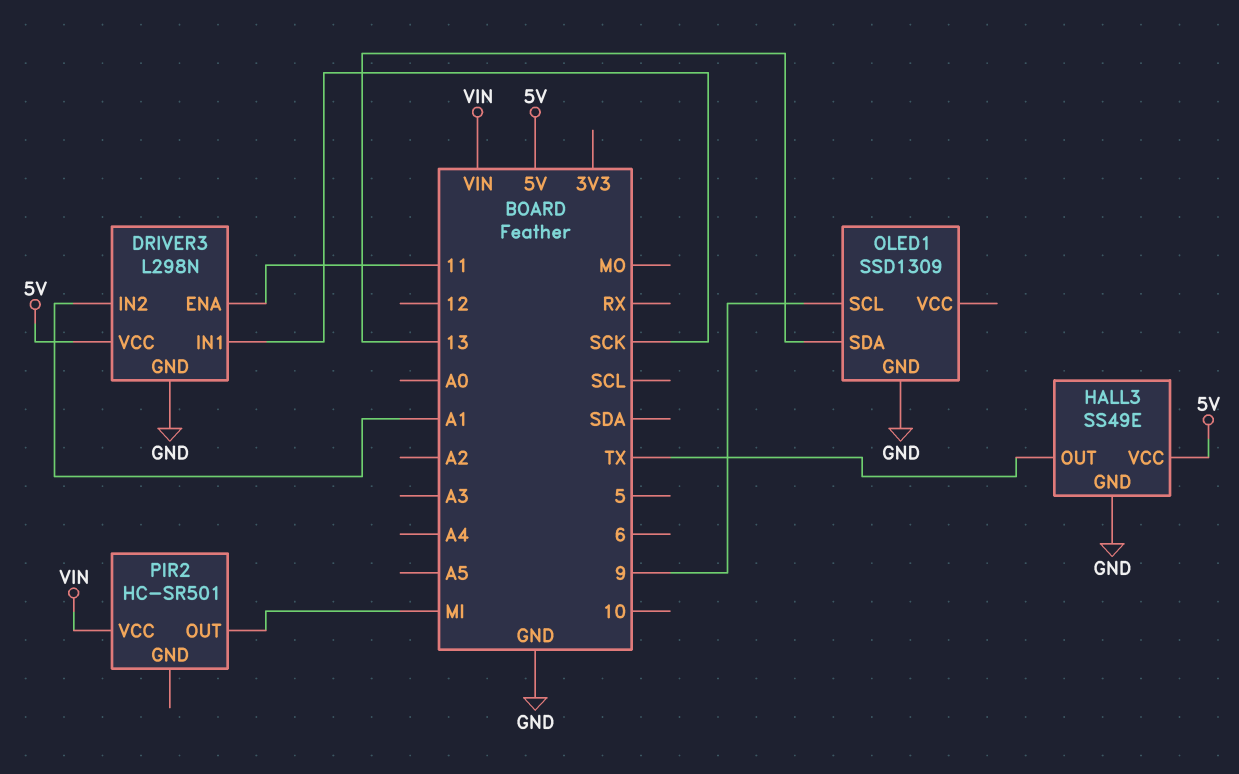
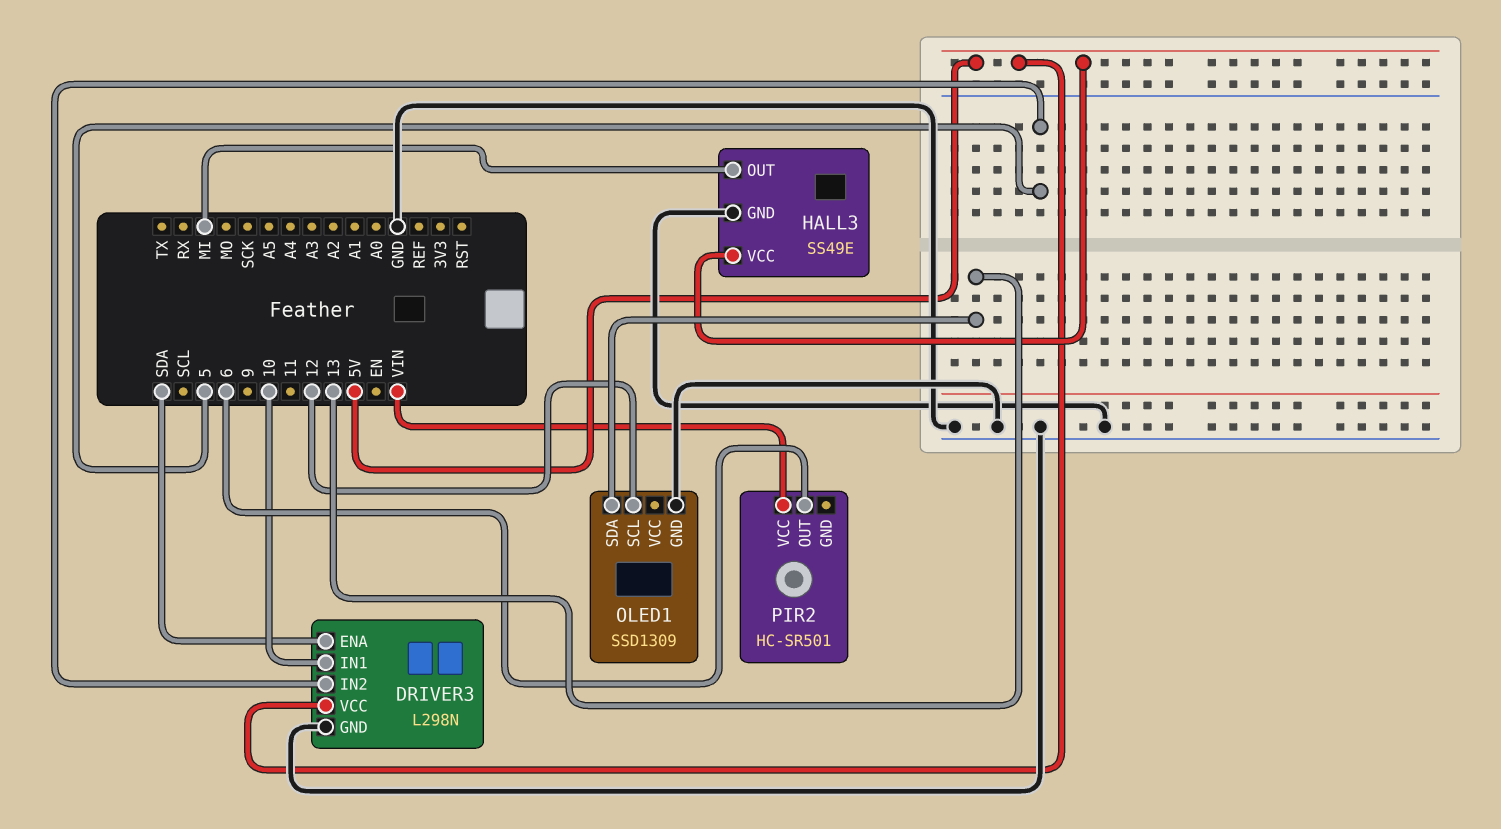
DRIVER3 pin ENA: 11 -> SDA
DRIVER3 pin IN1: SCK -> 10
DRIVER3 pin IN2: A1 -> 5
HALL3 pin OUT: TX -> MI
OLED1 pin SCL: 9 -> 12
PIR2 pin OUT: MI -> 6

